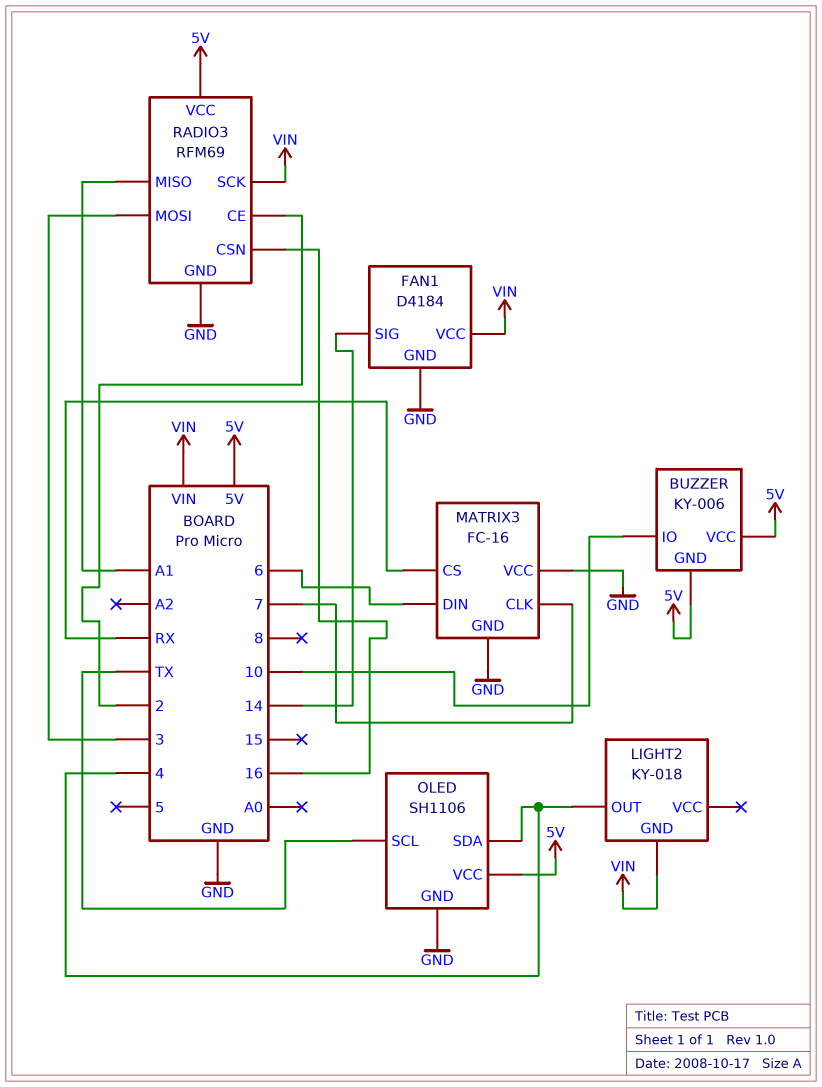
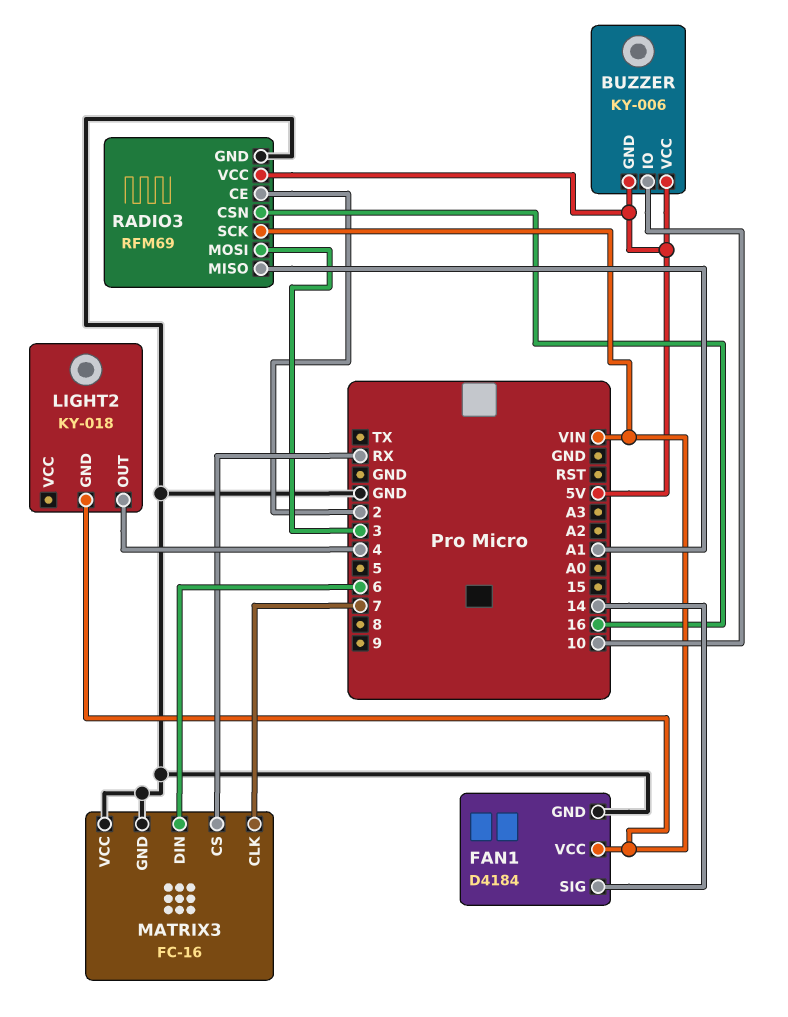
OLED: SH1106 -> none
OLED pin GND: GND -> none
OLED pin SCL: TX -> none
OLED pin SDA: 4 -> none
OLED pin VCC: 5V -> none

